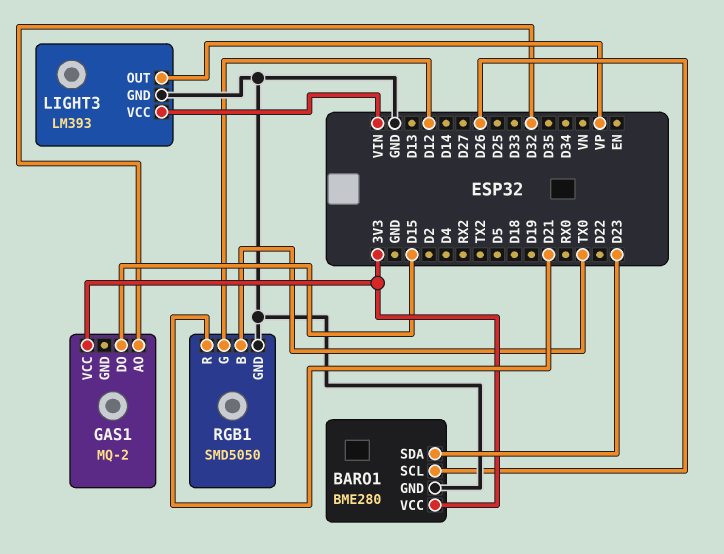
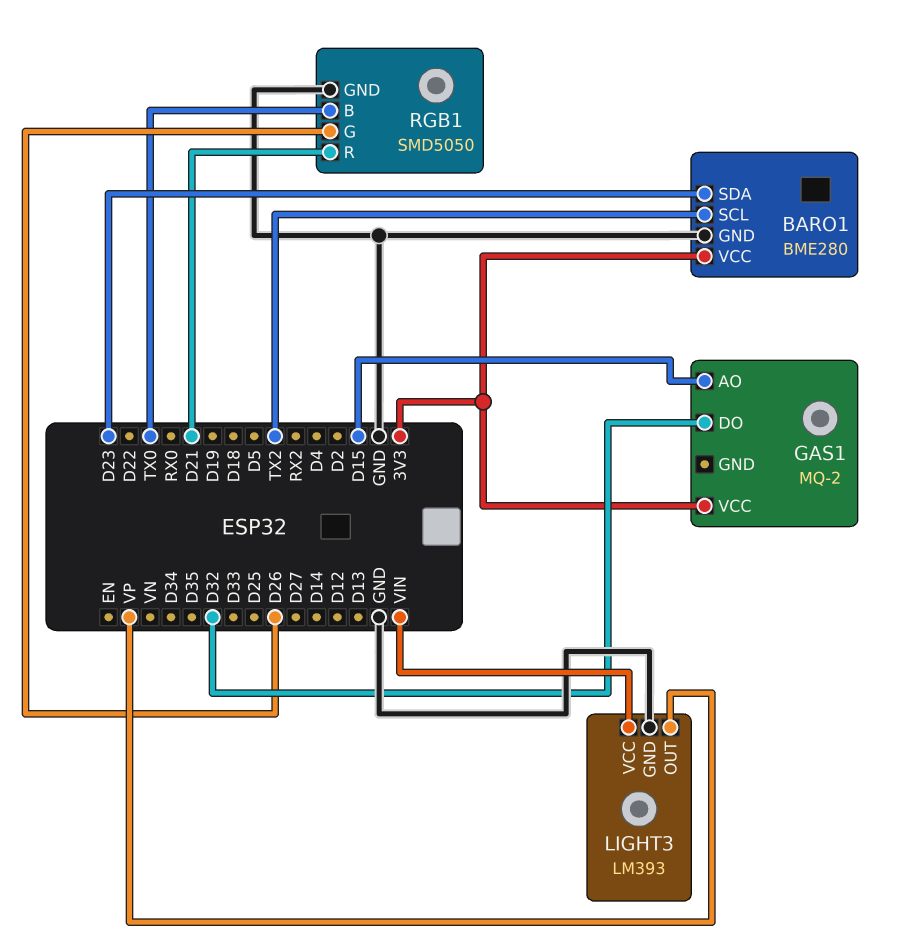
BARO1 pin SCL: D26 -> TX2
GAS1 pin AO: D32 -> D15
GAS1 pin DO: D15 -> D32
RGB1 pin G: D12 -> D26

